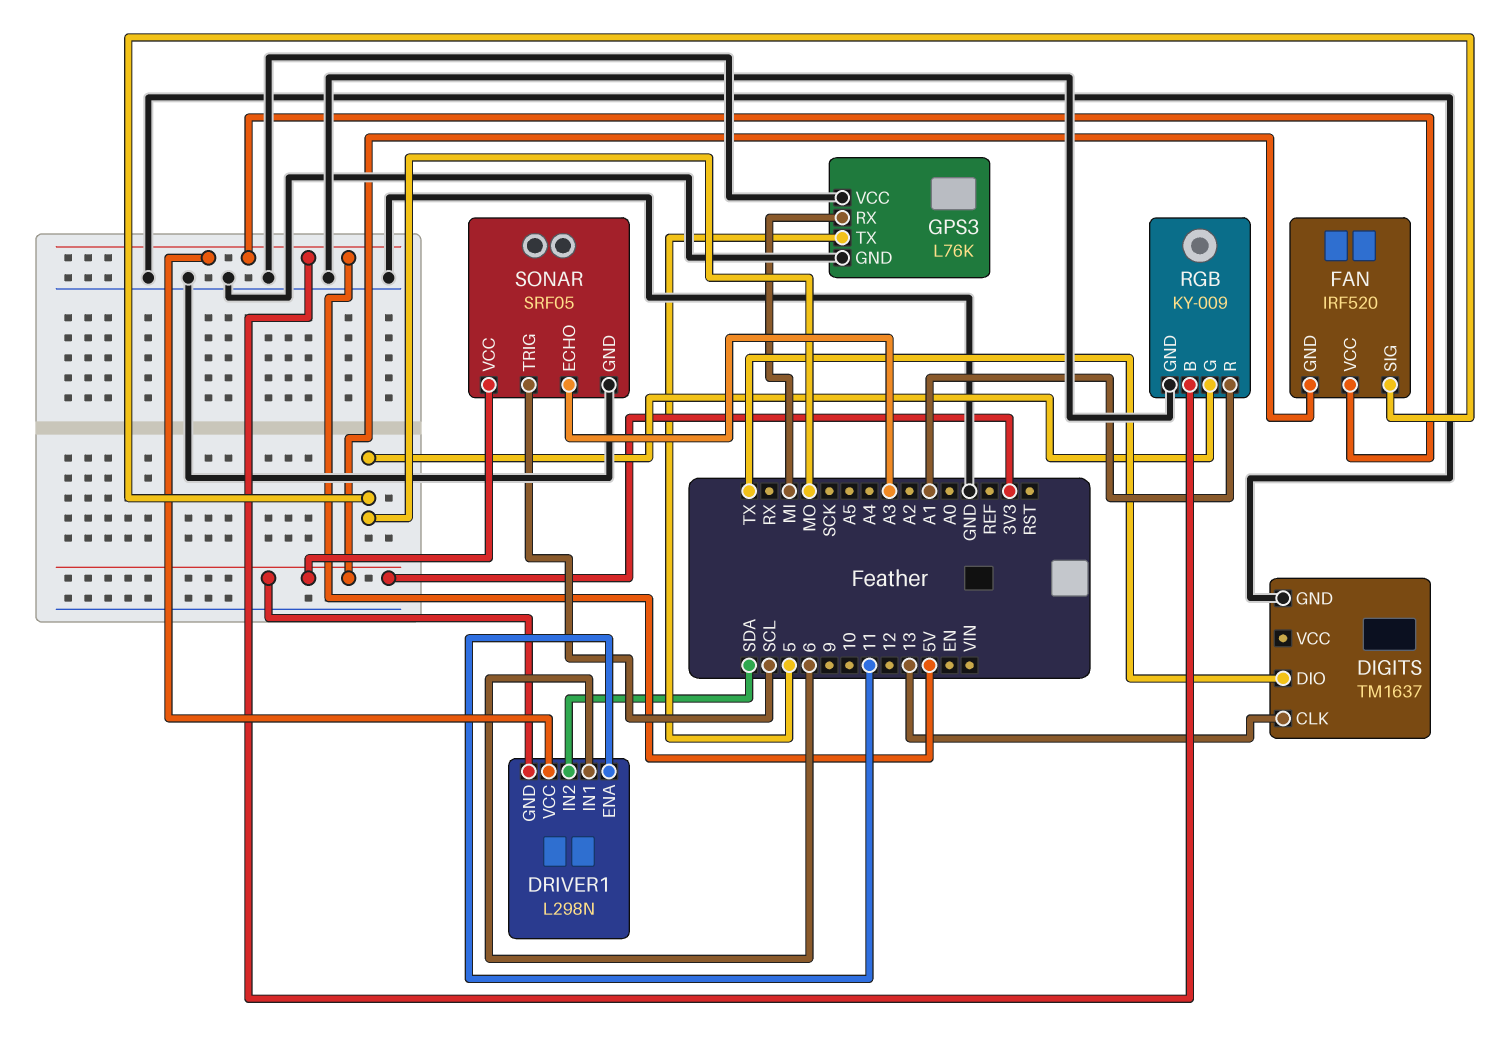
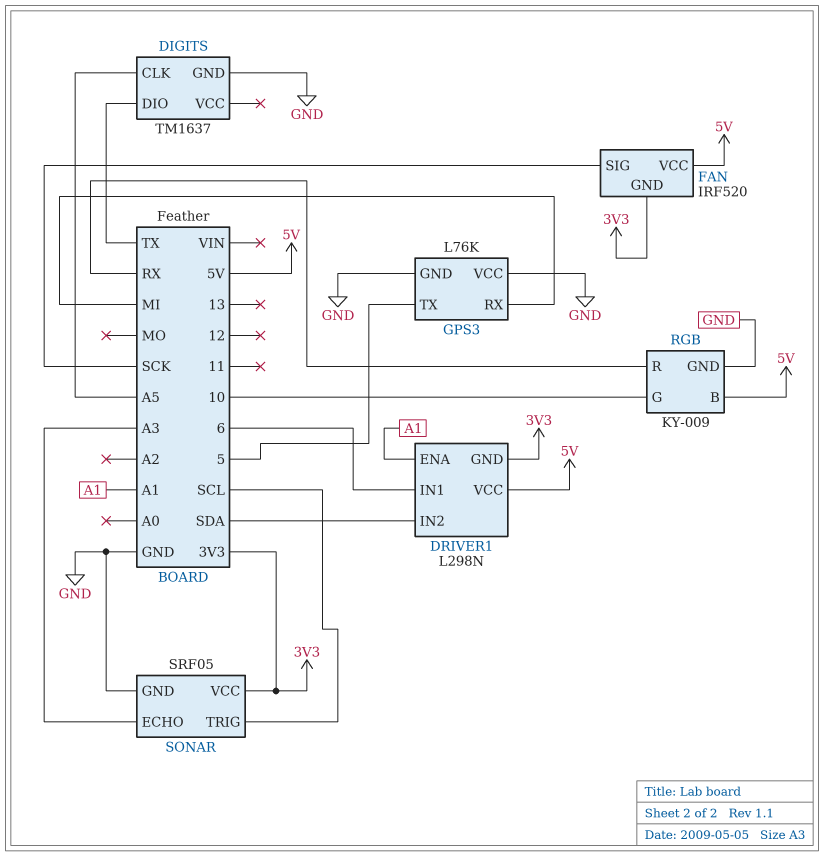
DIGITS pin CLK: 13 -> A5
DRIVER1 pin ENA: 11 -> A1
FAN pin SIG: MO -> SCK
RGB pin G: MO -> 10
RGB pin R: A1 -> RX

